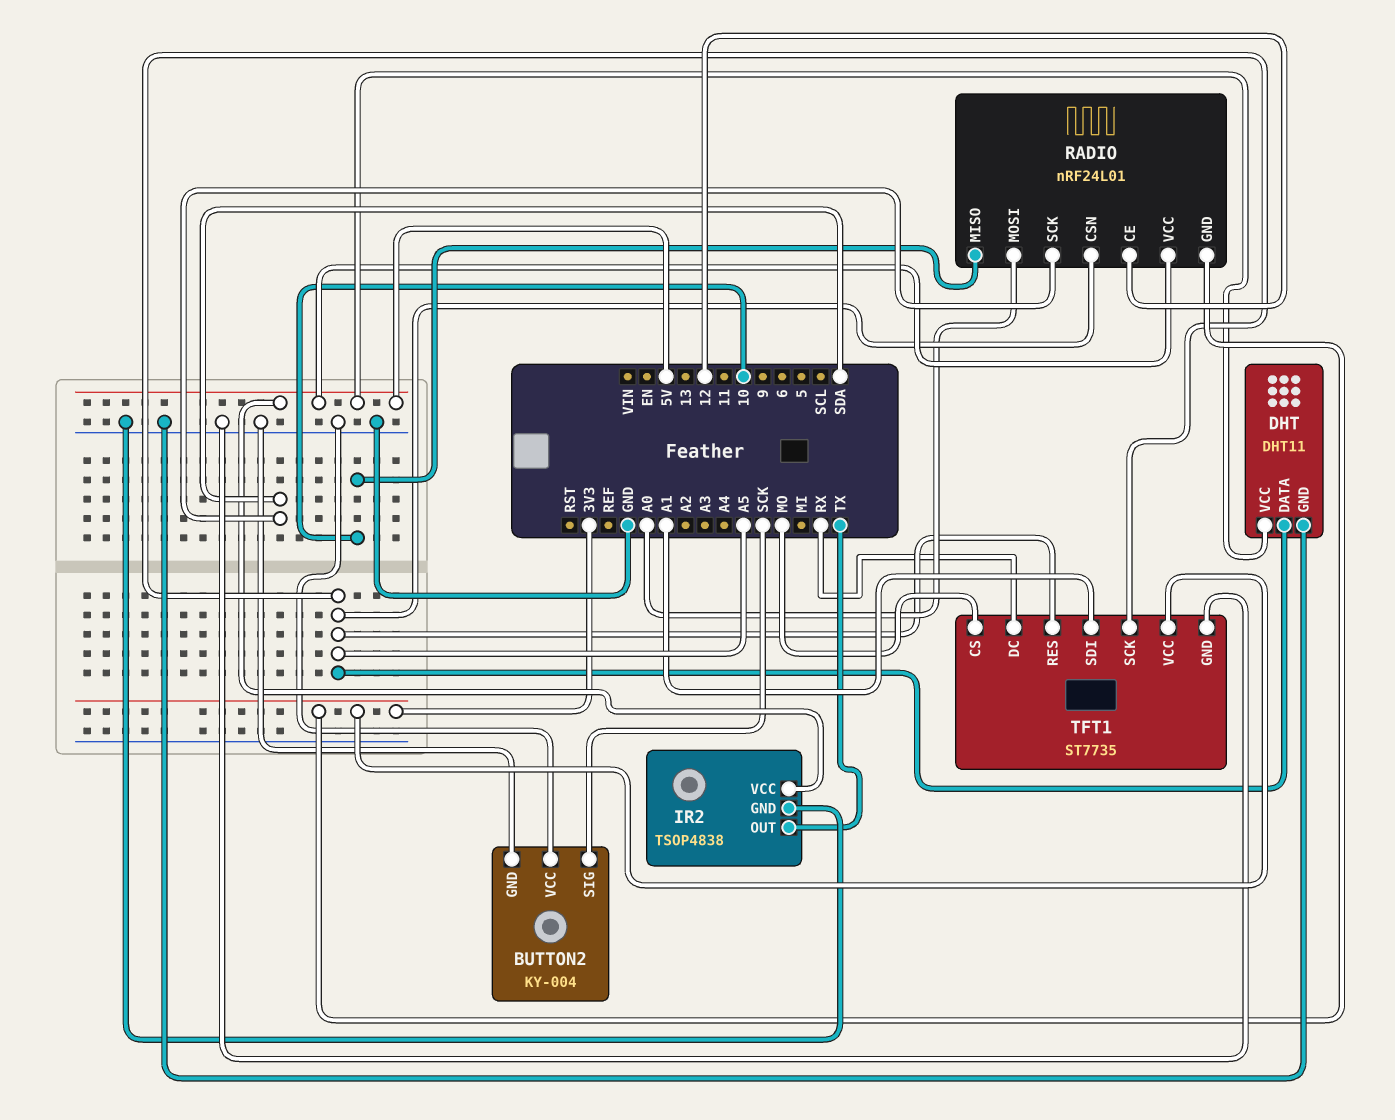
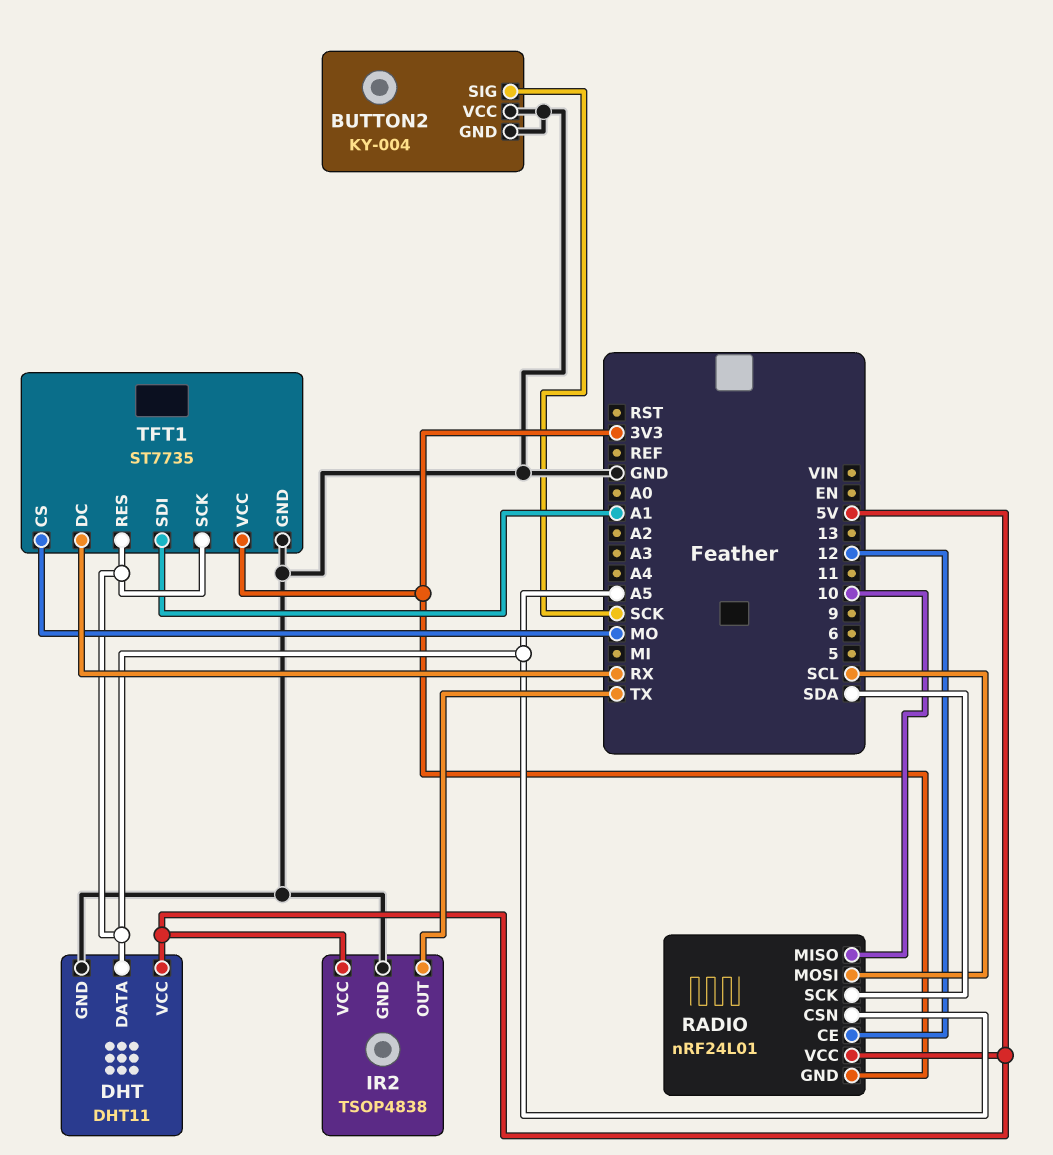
RADIO pin MOSI: A0 -> SCL

